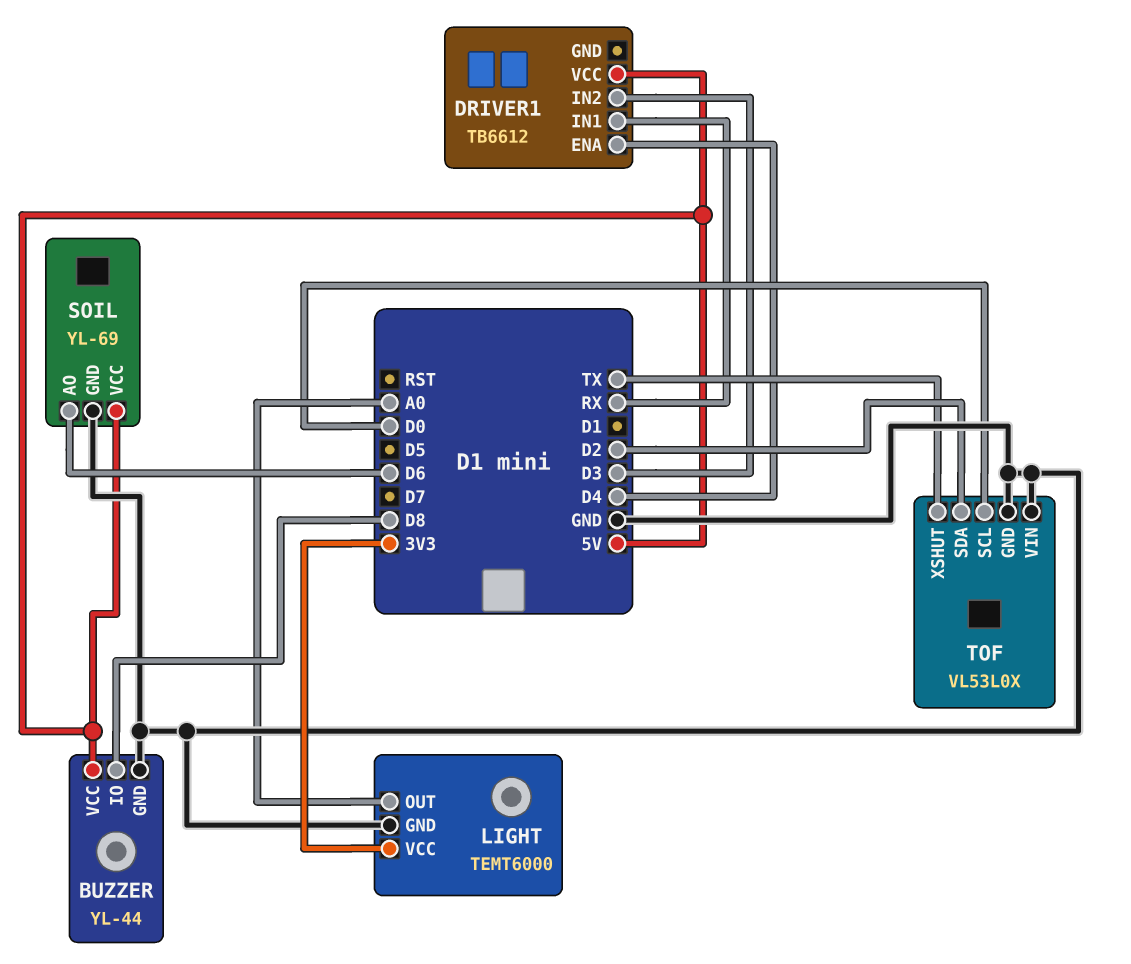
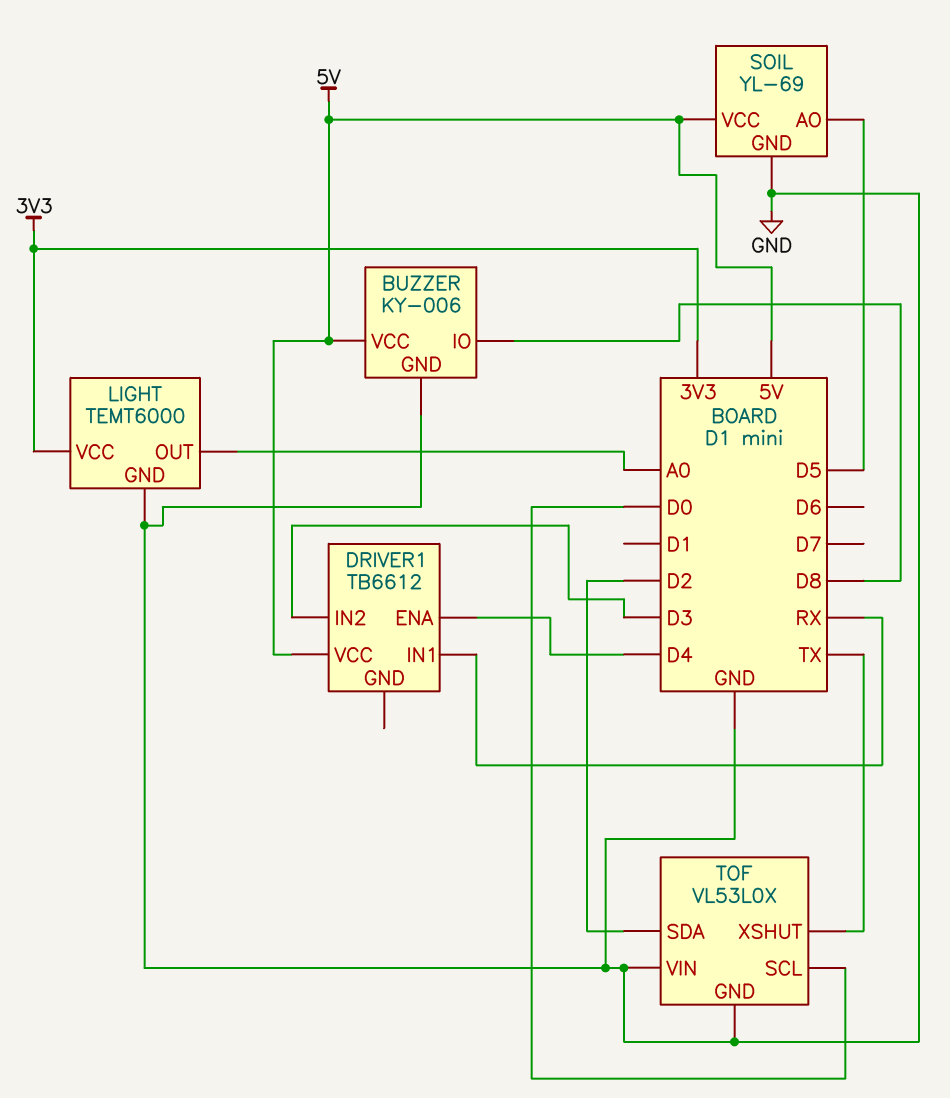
BUZZER: YL-44 -> KY-006
SOIL pin AO: D6 -> D5

